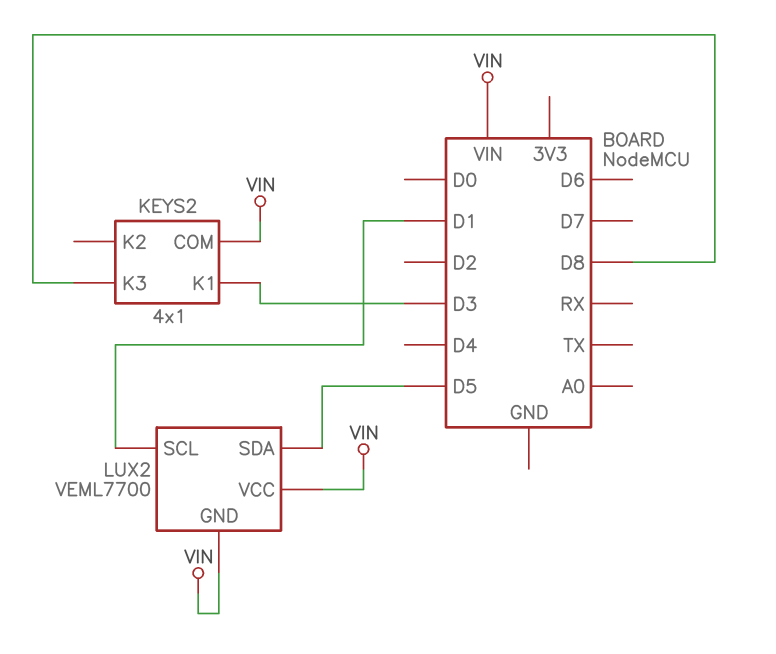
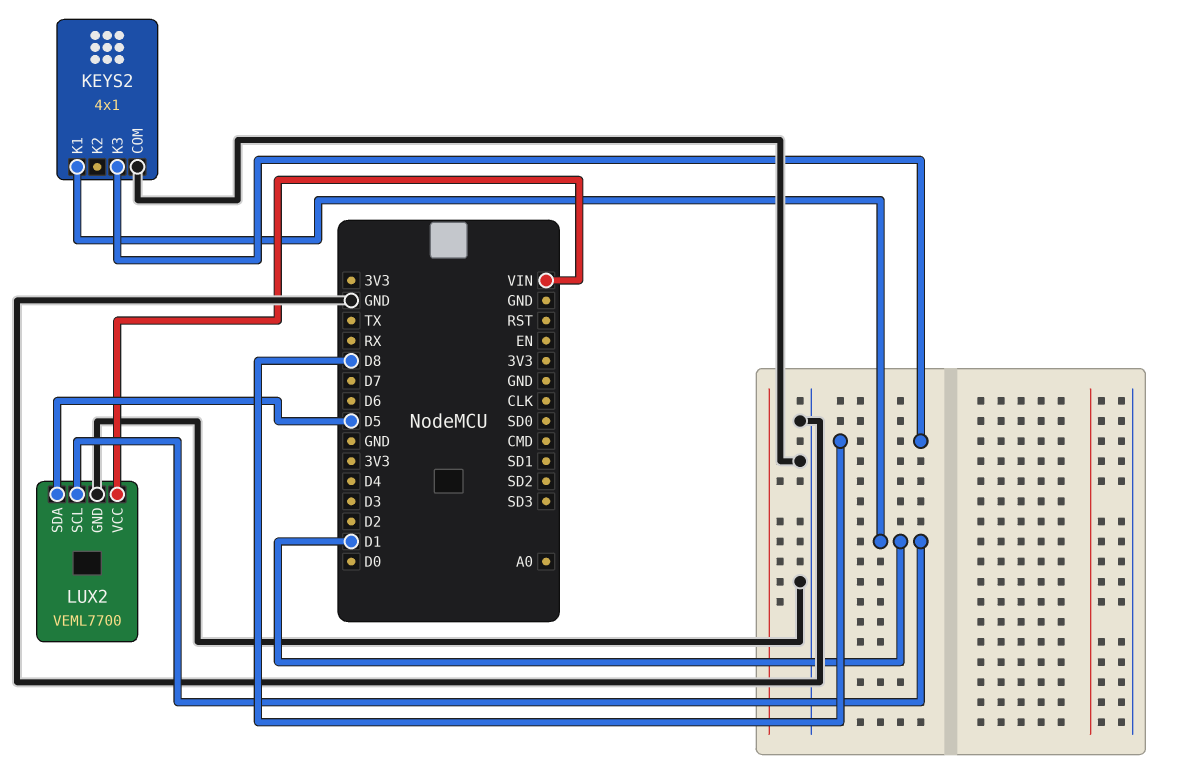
KEYS2 pin COM: VIN -> GND
KEYS2 pin K1: D3 -> D1
LUX2 pin GND: VIN -> GND

